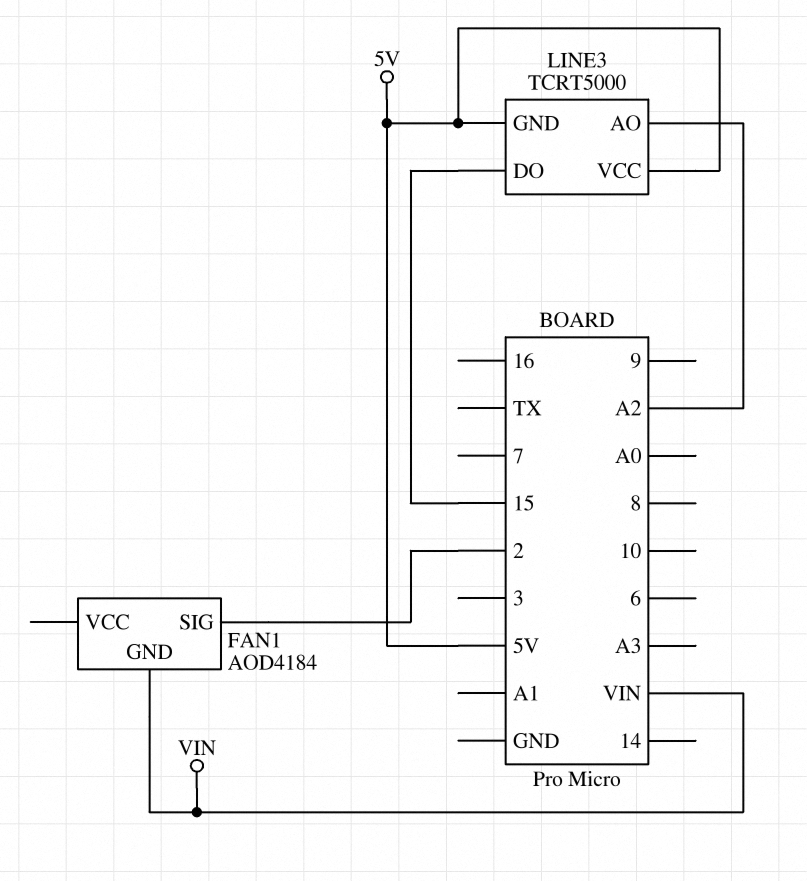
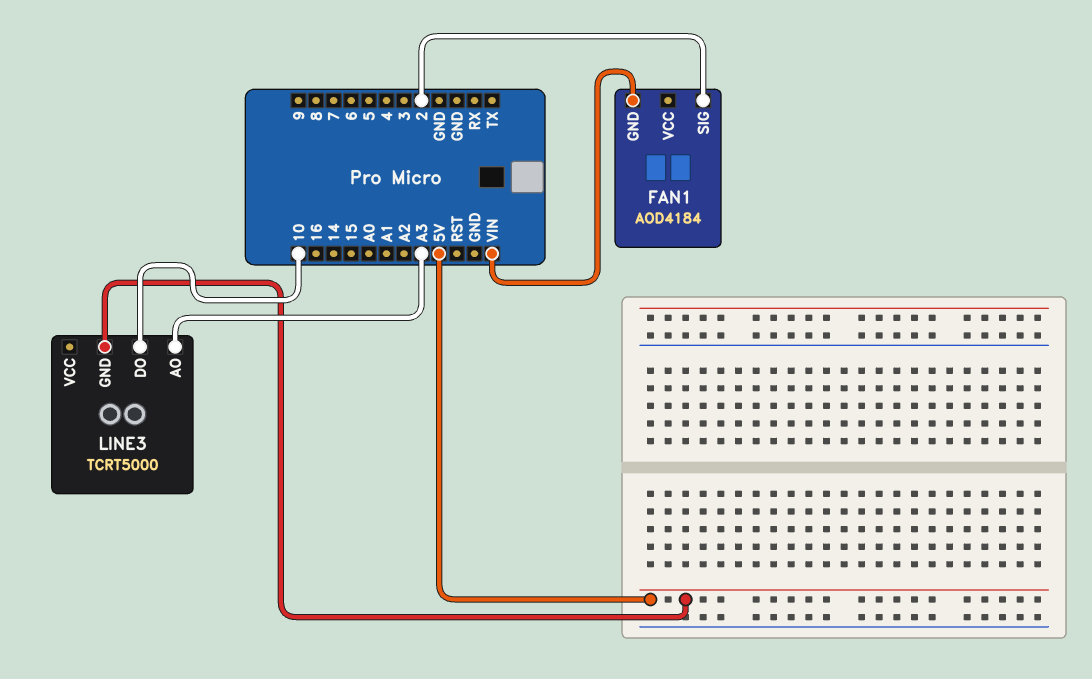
LINE3 pin AO: A2 -> A3
LINE3 pin DO: 15 -> 10
LINE3 pin VCC: 5V -> none

